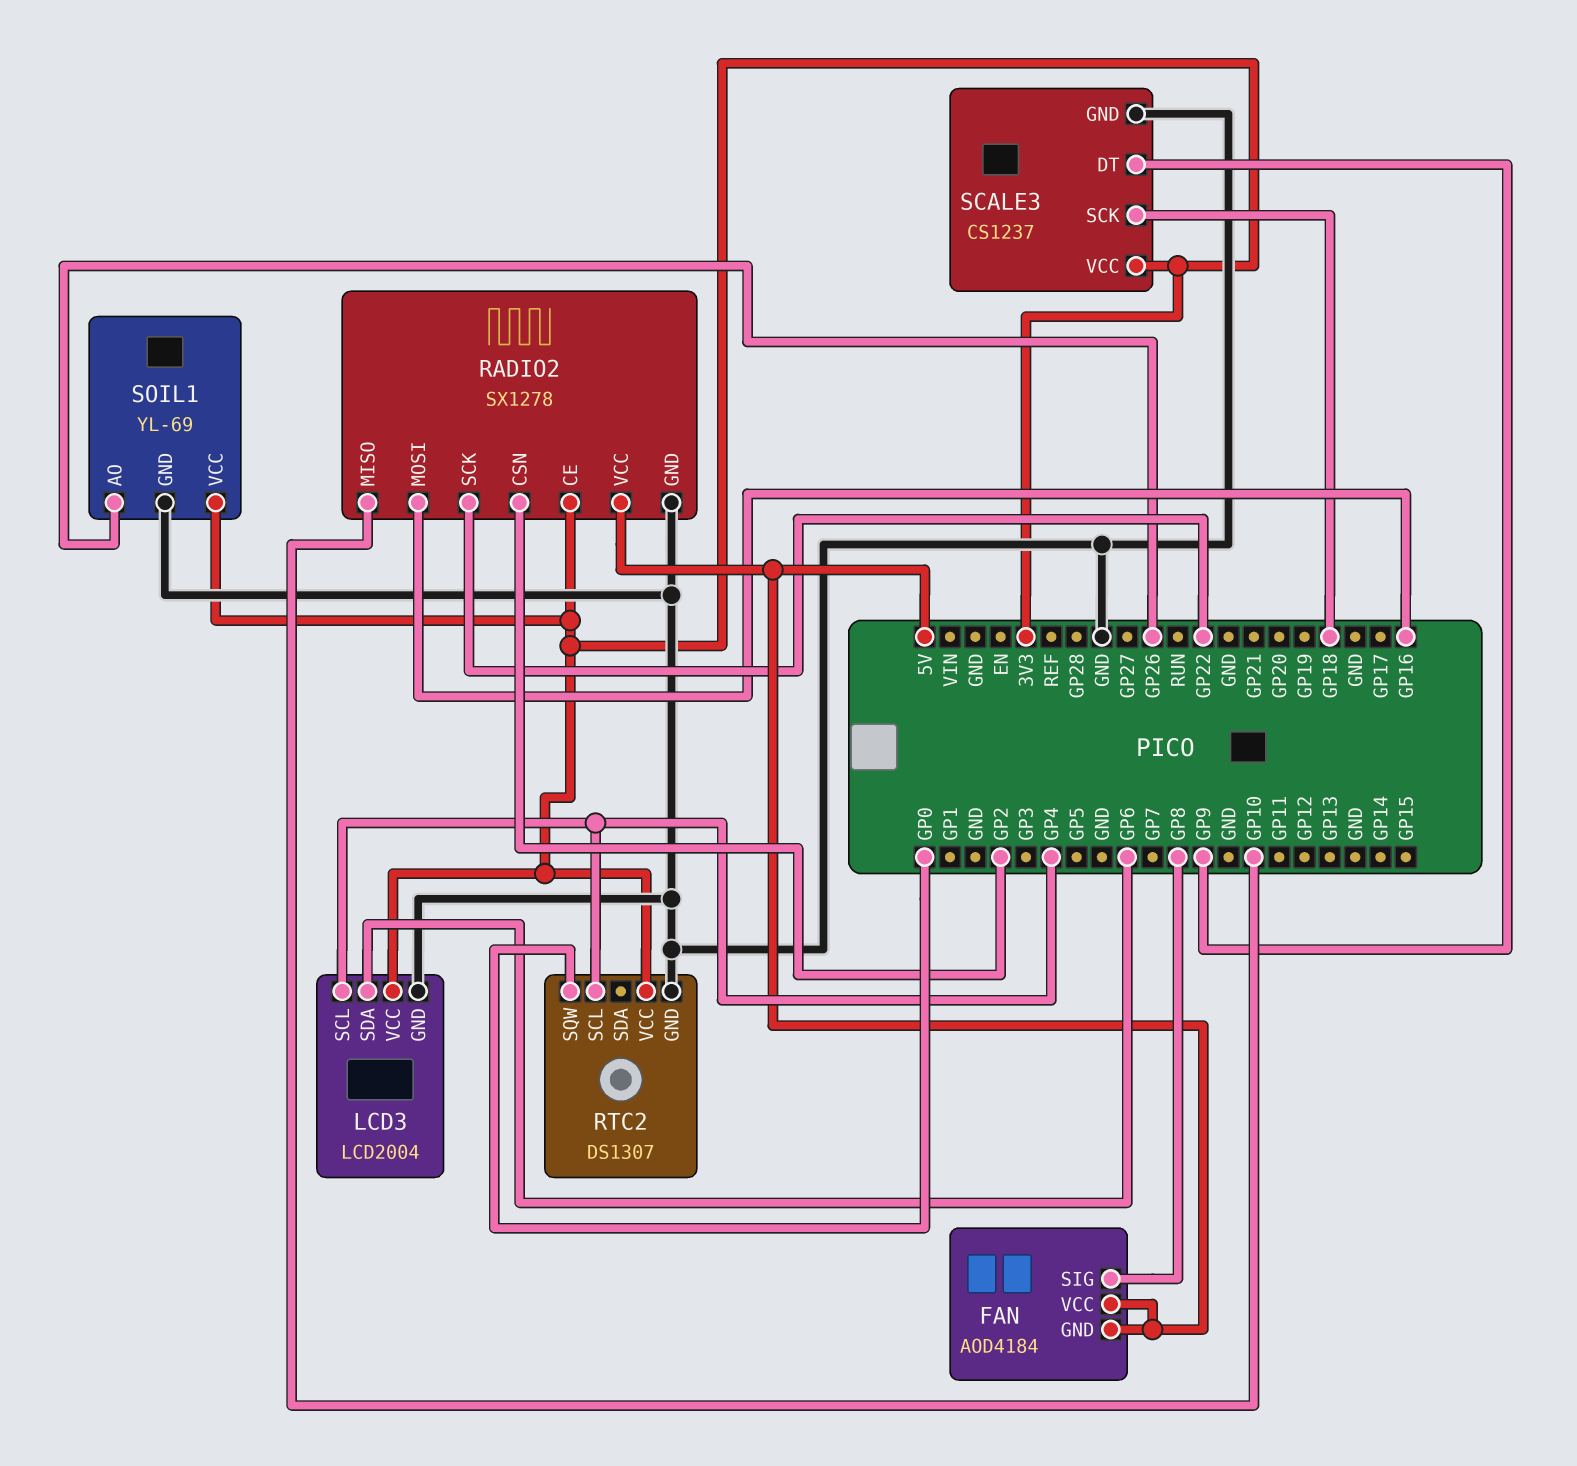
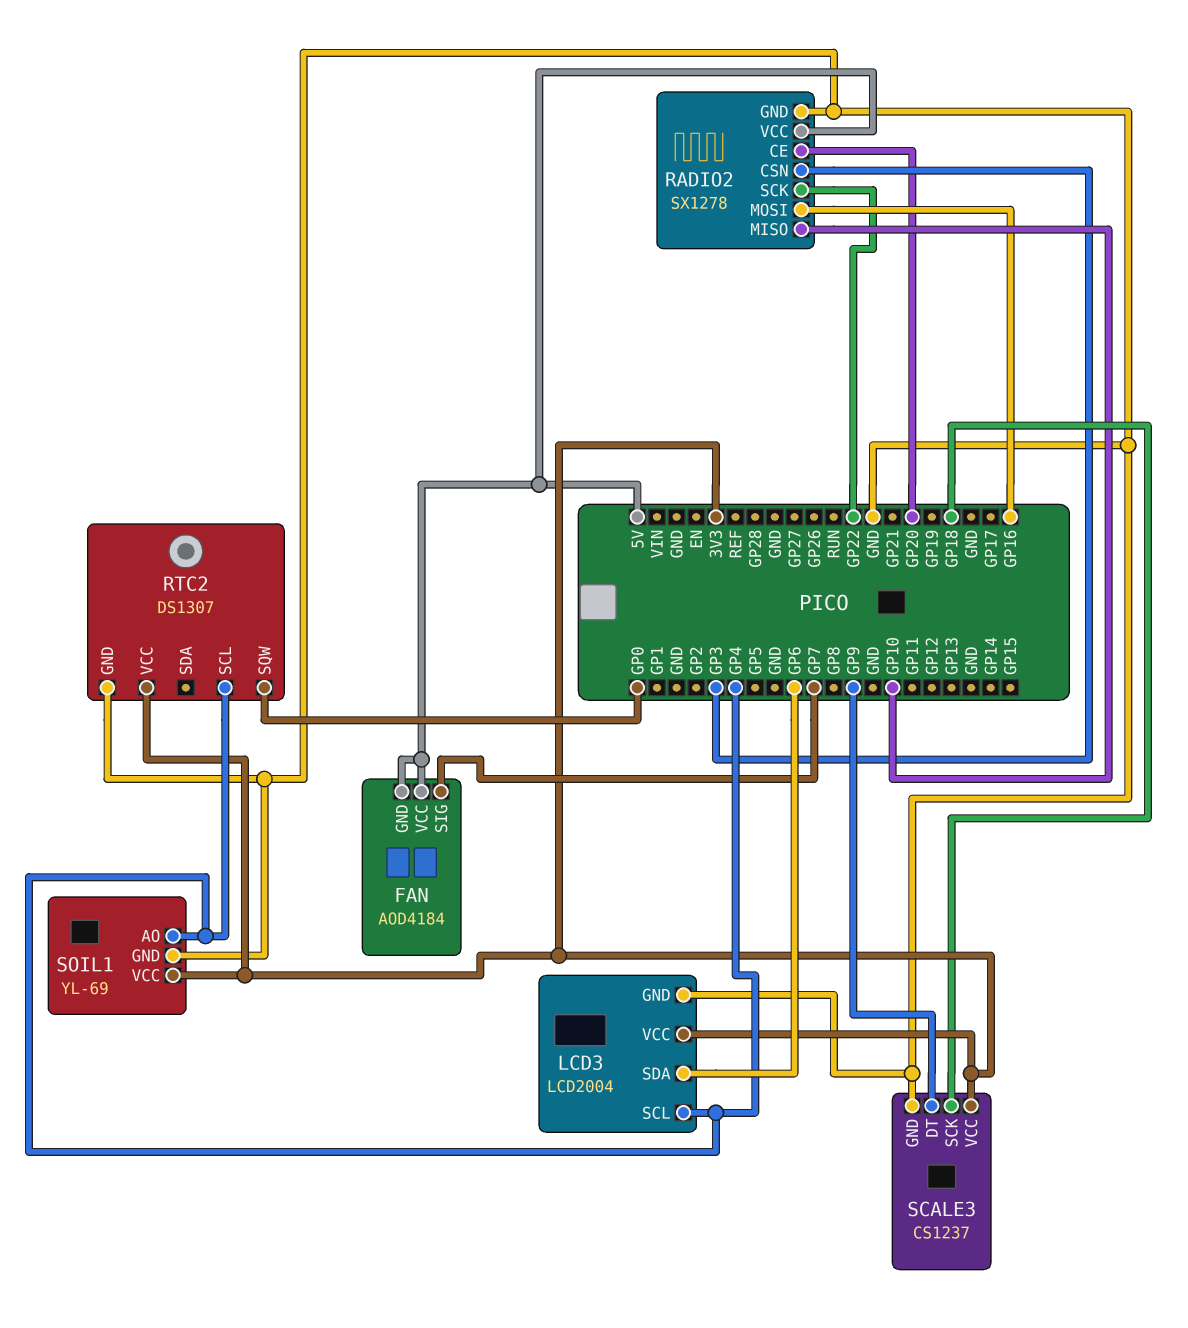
FAN pin SIG: GP8 -> GP7
RADIO2 pin CE: 3V3 -> GP20
RADIO2 pin CSN: GP2 -> GP3
SOIL1 pin AO: GP26 -> GP4

